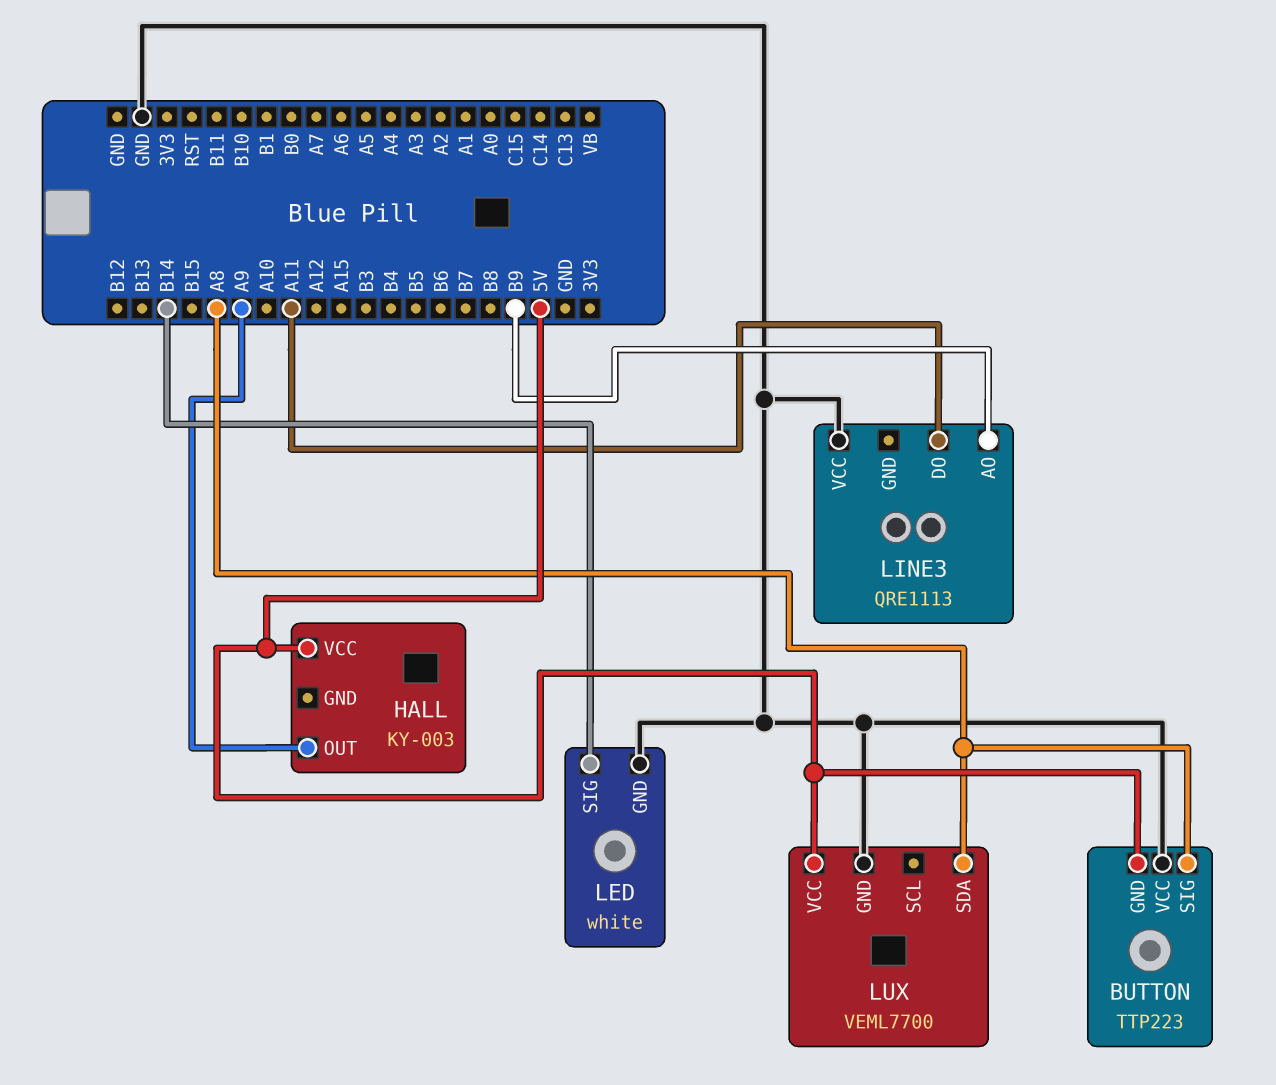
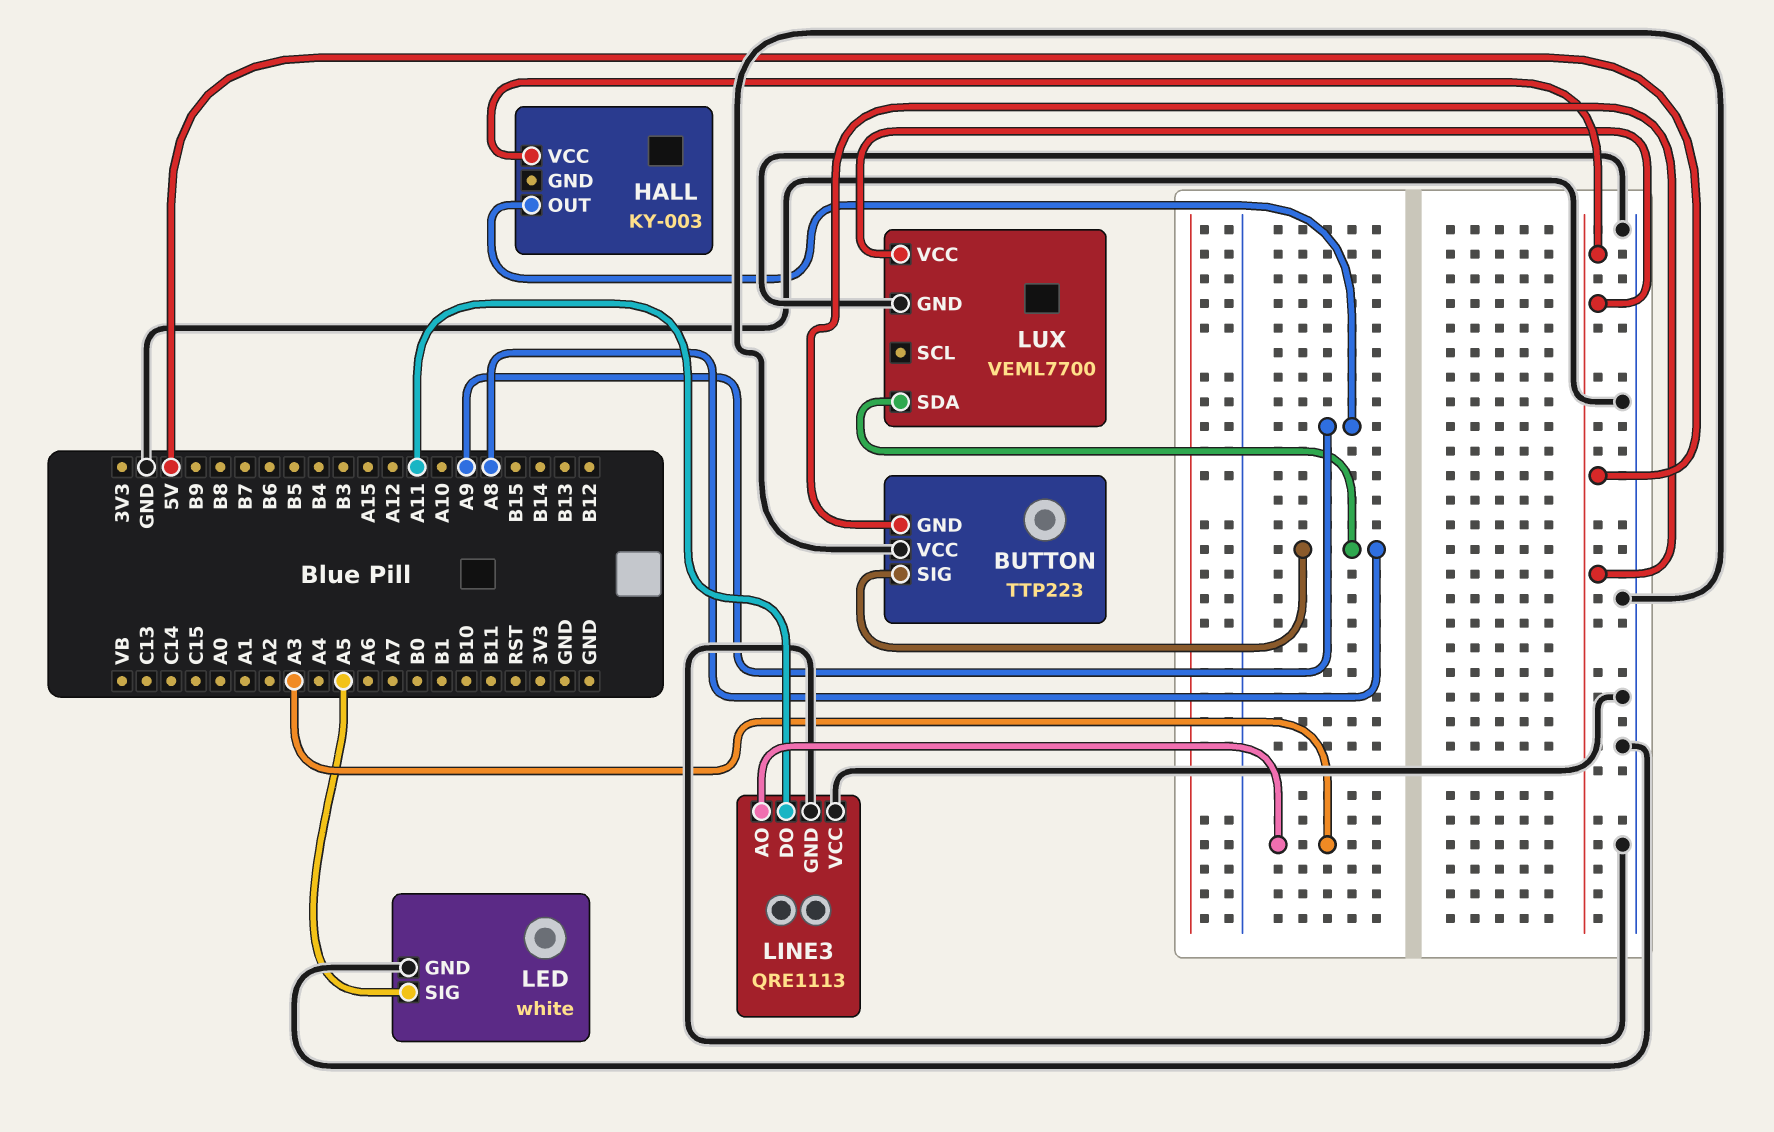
LED pin SIG: B14 -> A5
LINE3 pin AO: B9 -> A3
LINE3 pin GND: none -> GND

